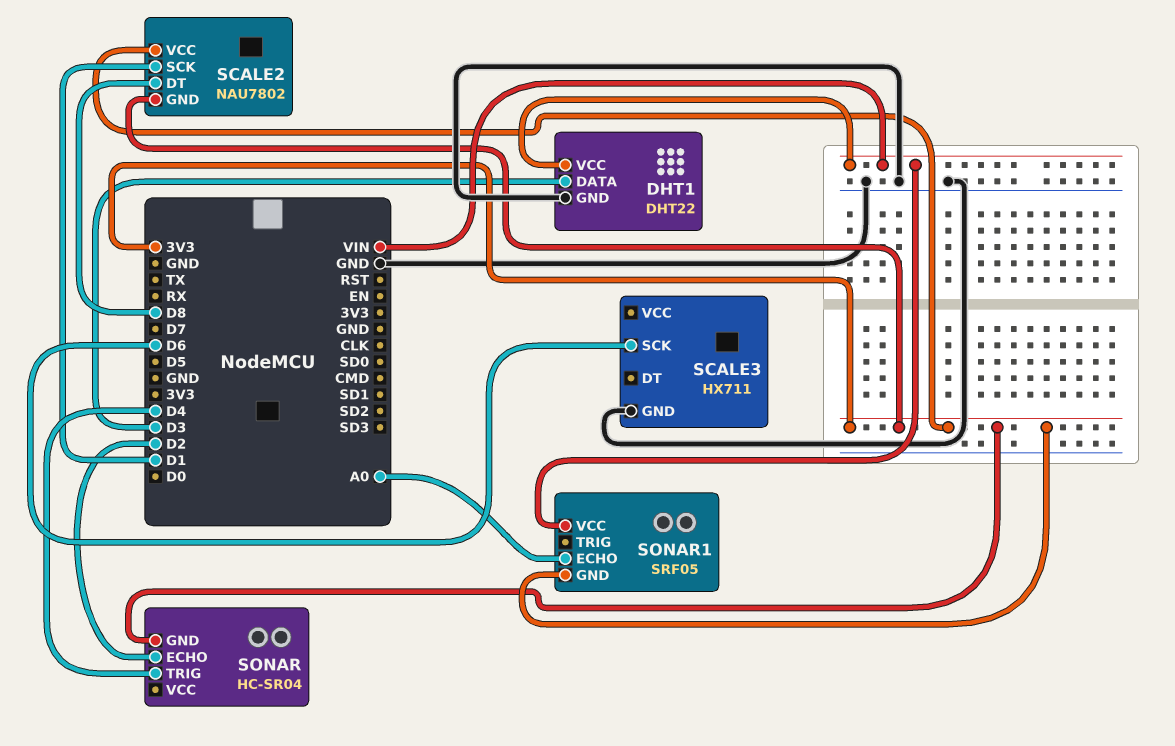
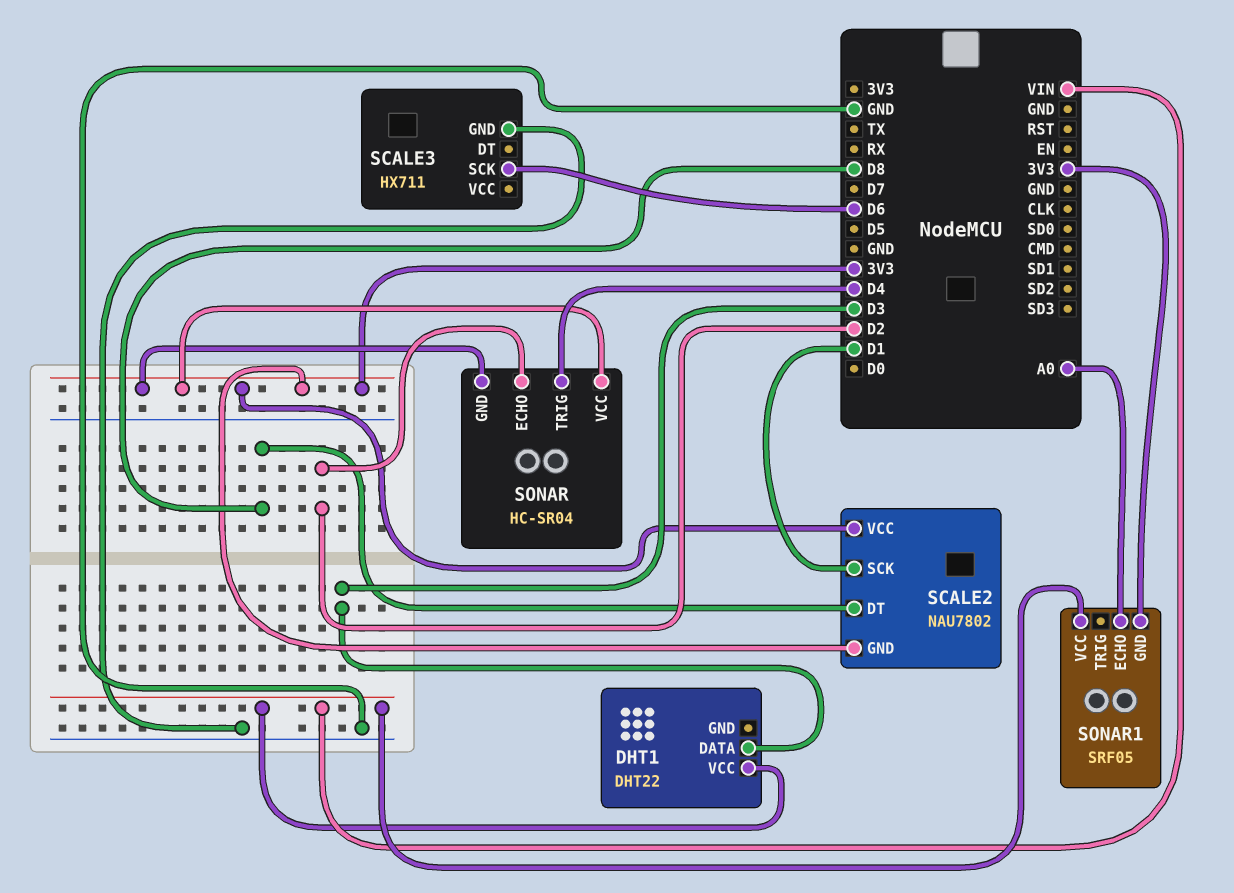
DHT1 pin GND: GND -> none
SONAR pin VCC: none -> 3V3

